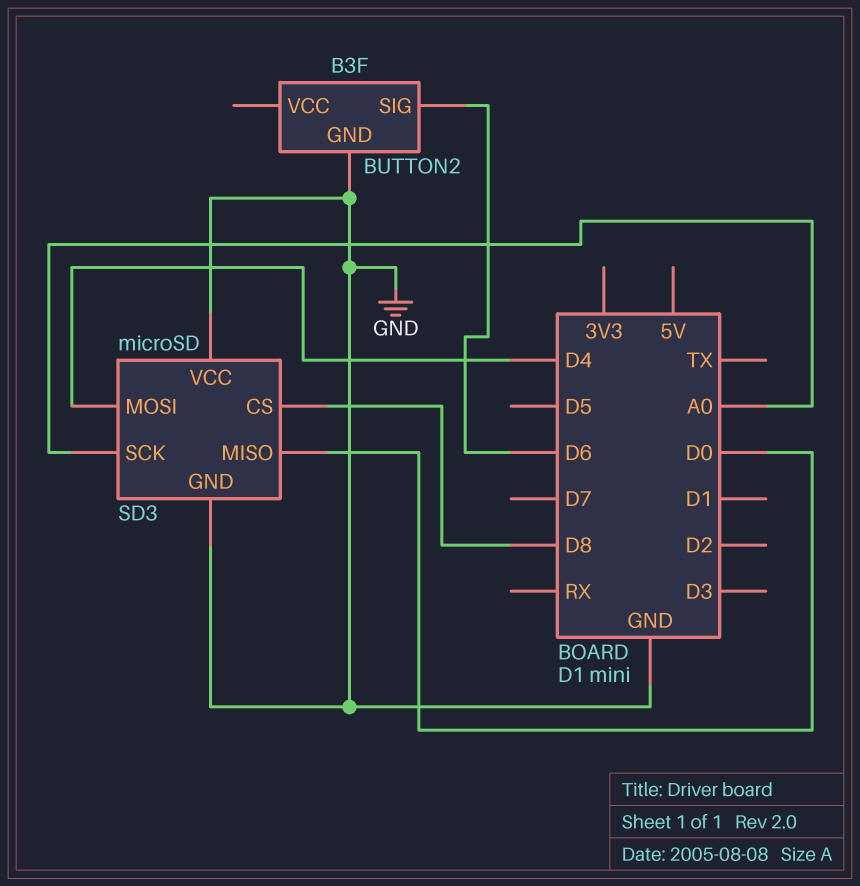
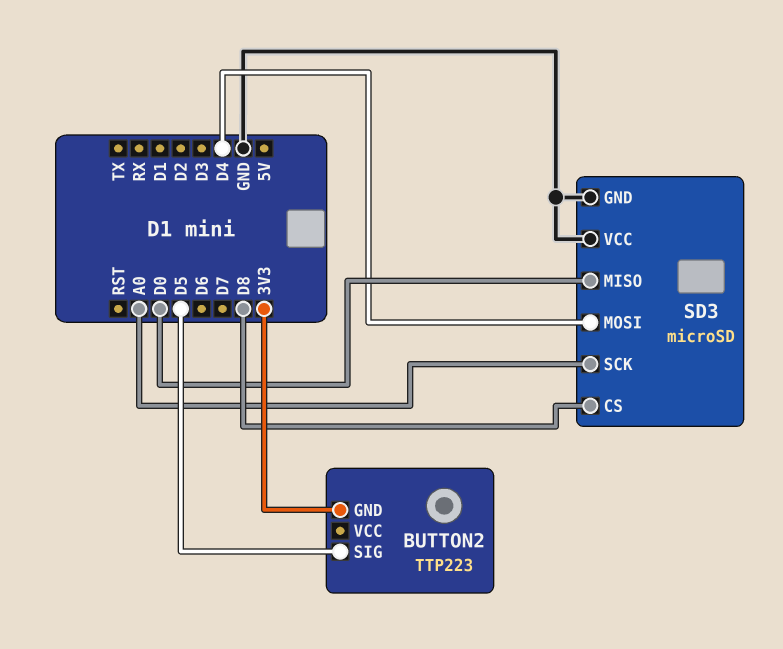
BUTTON2: B3F -> TTP223
BUTTON2 pin GND: GND -> 3V3
BUTTON2 pin SIG: D6 -> D5

